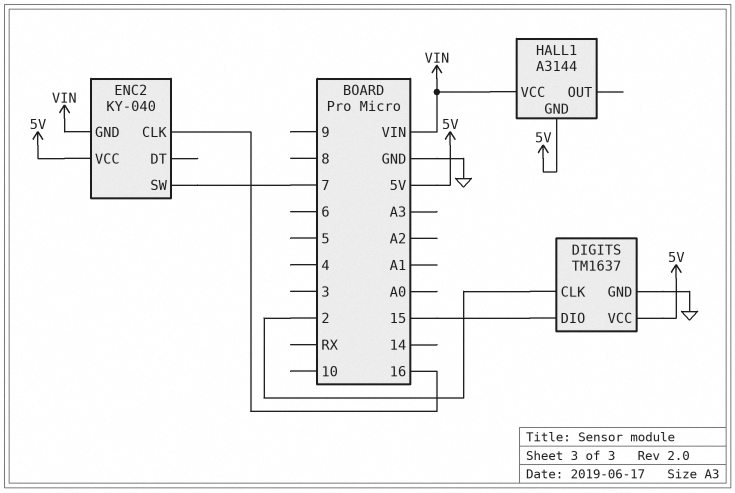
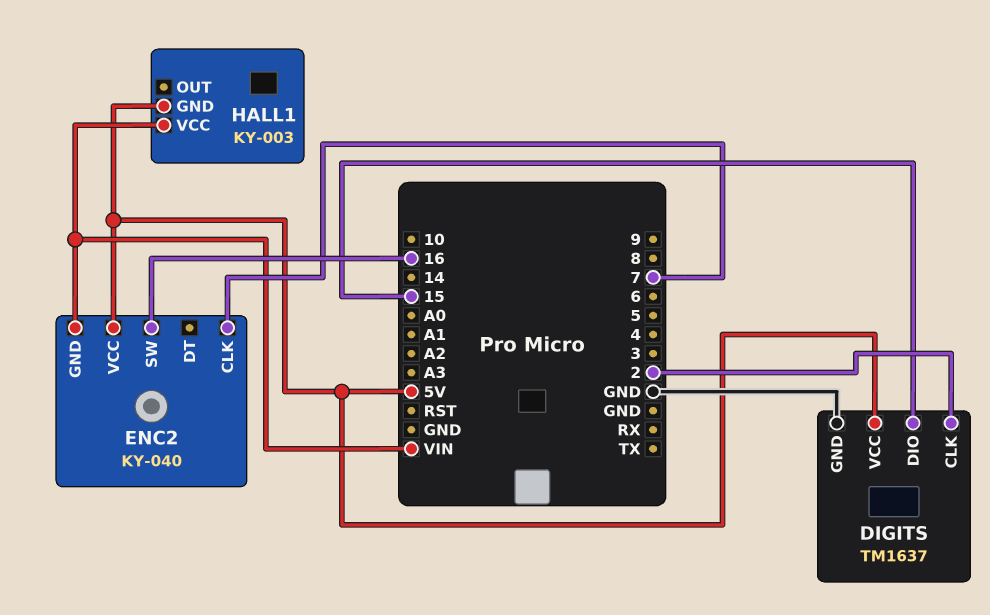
ENC2 pin CLK: 16 -> 7
ENC2 pin SW: 7 -> 16
HALL1: A3144 -> KY-003

